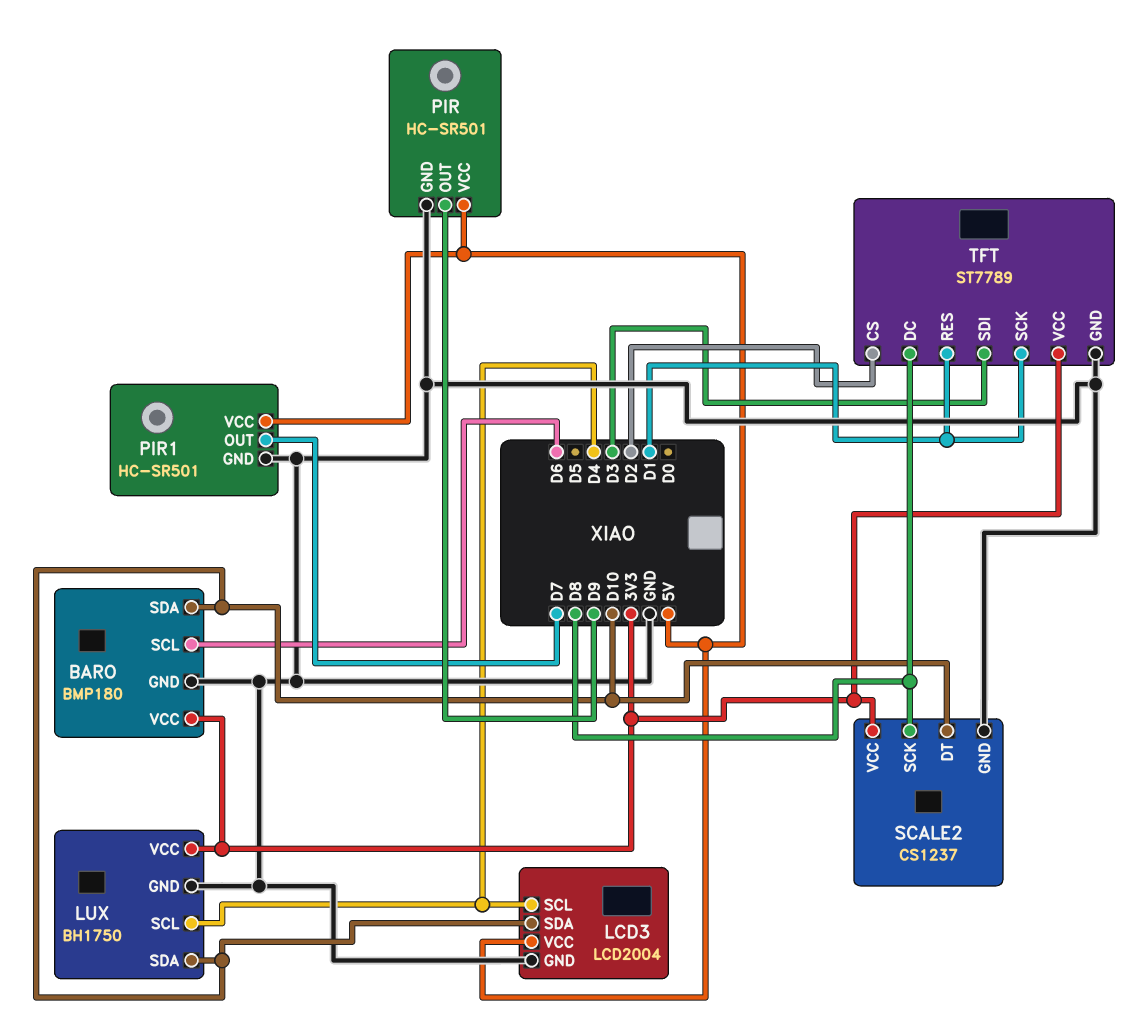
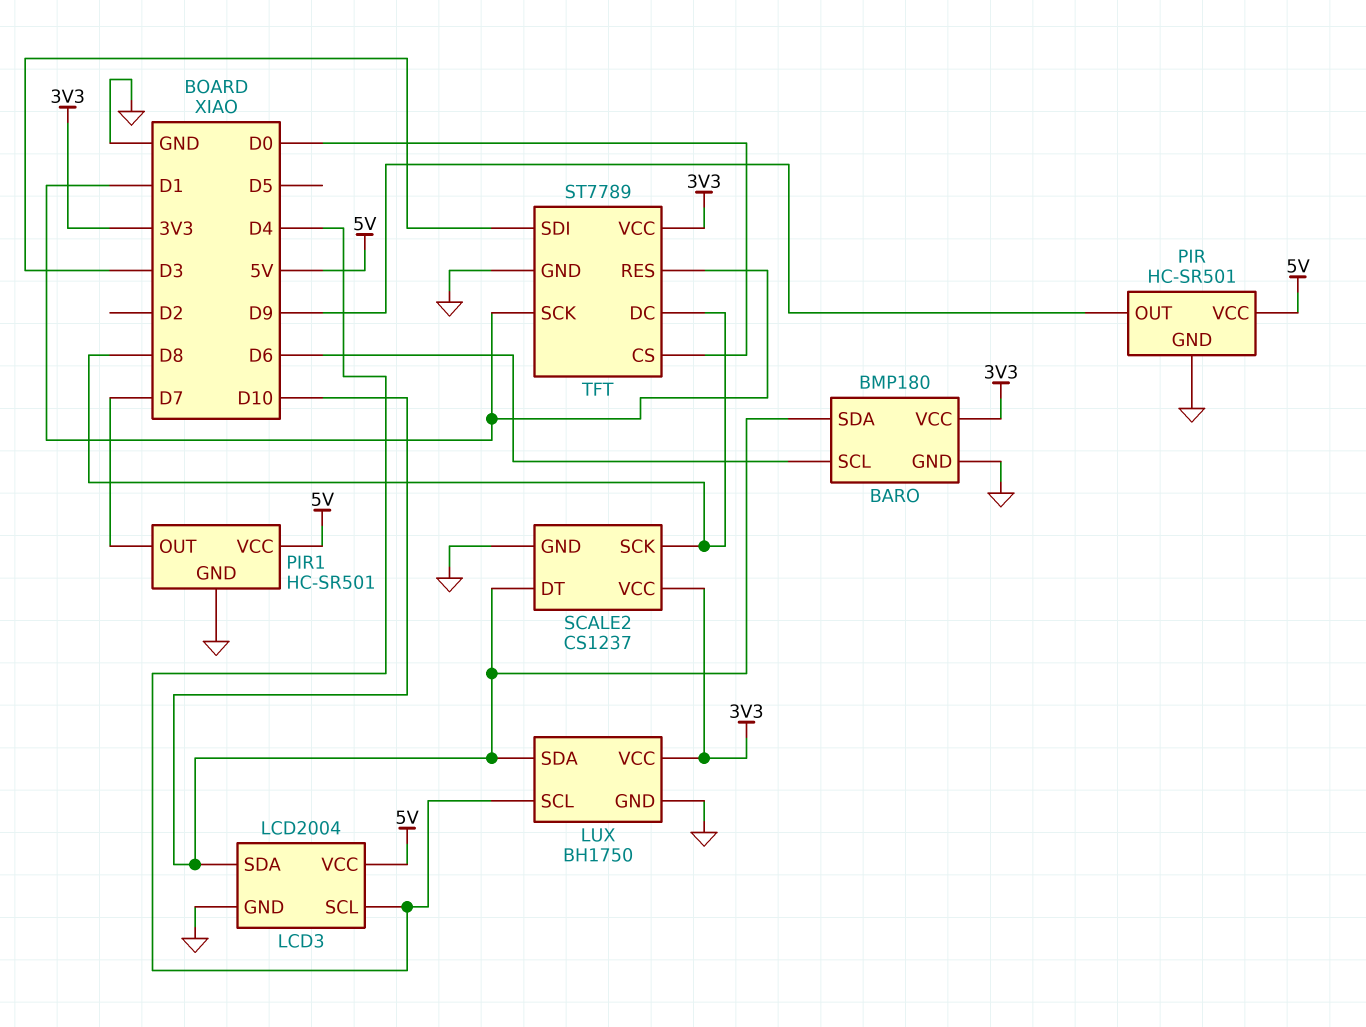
TFT pin CS: D2 -> D0

